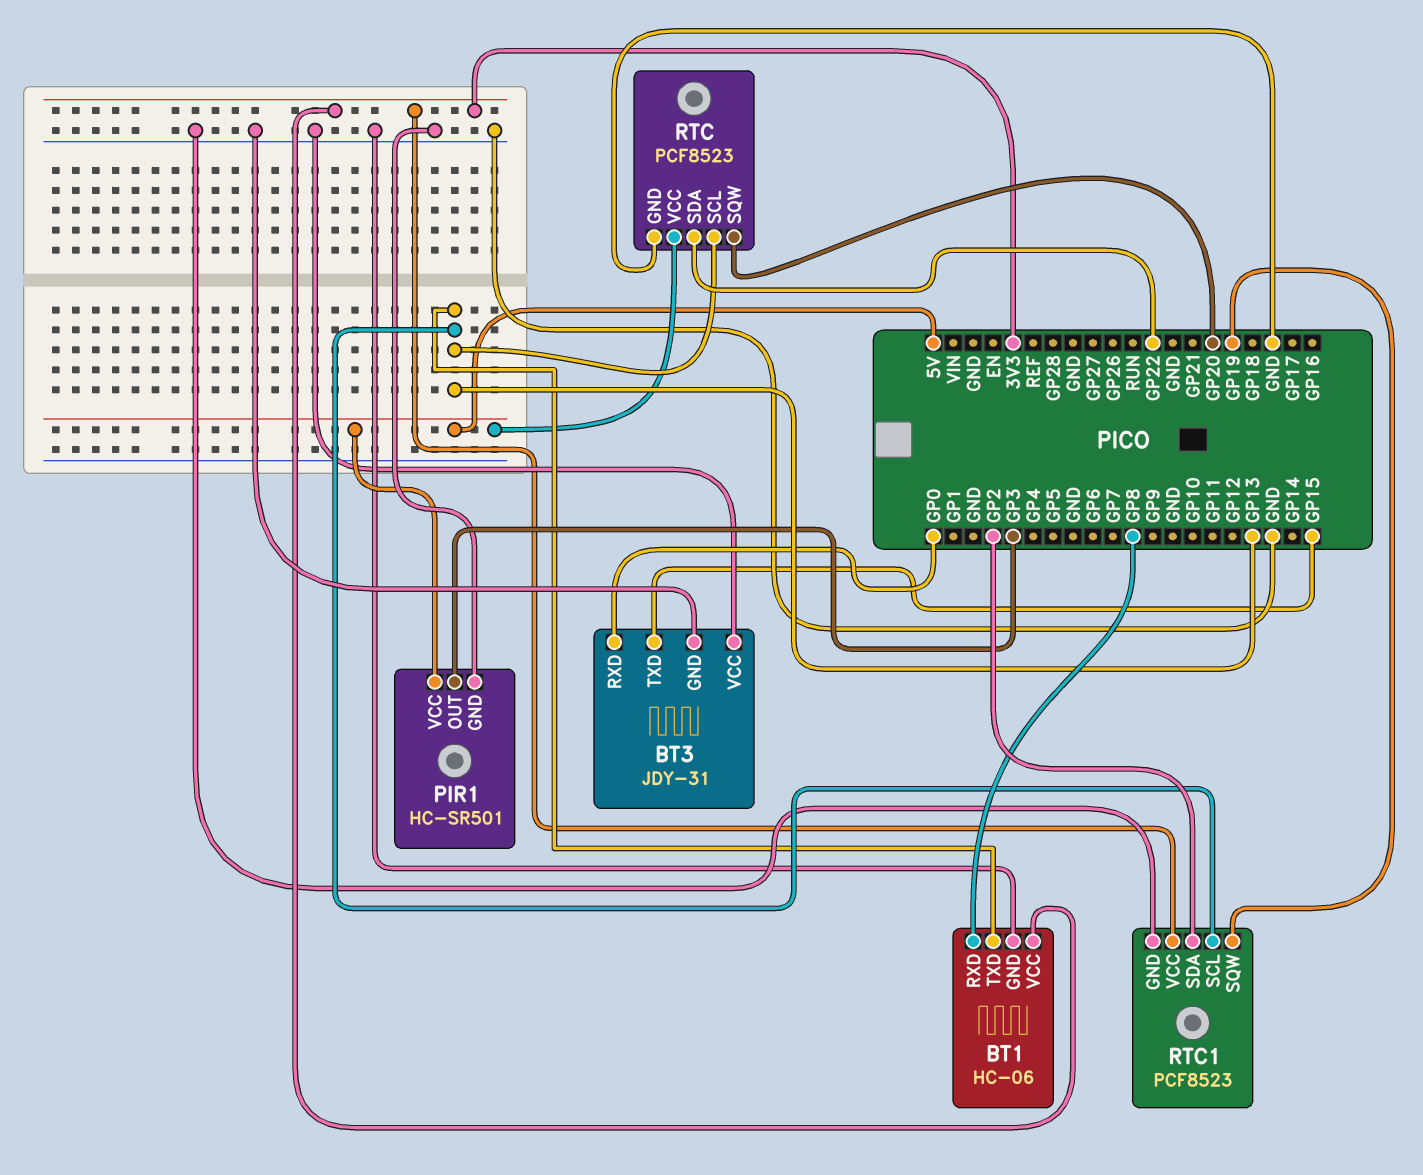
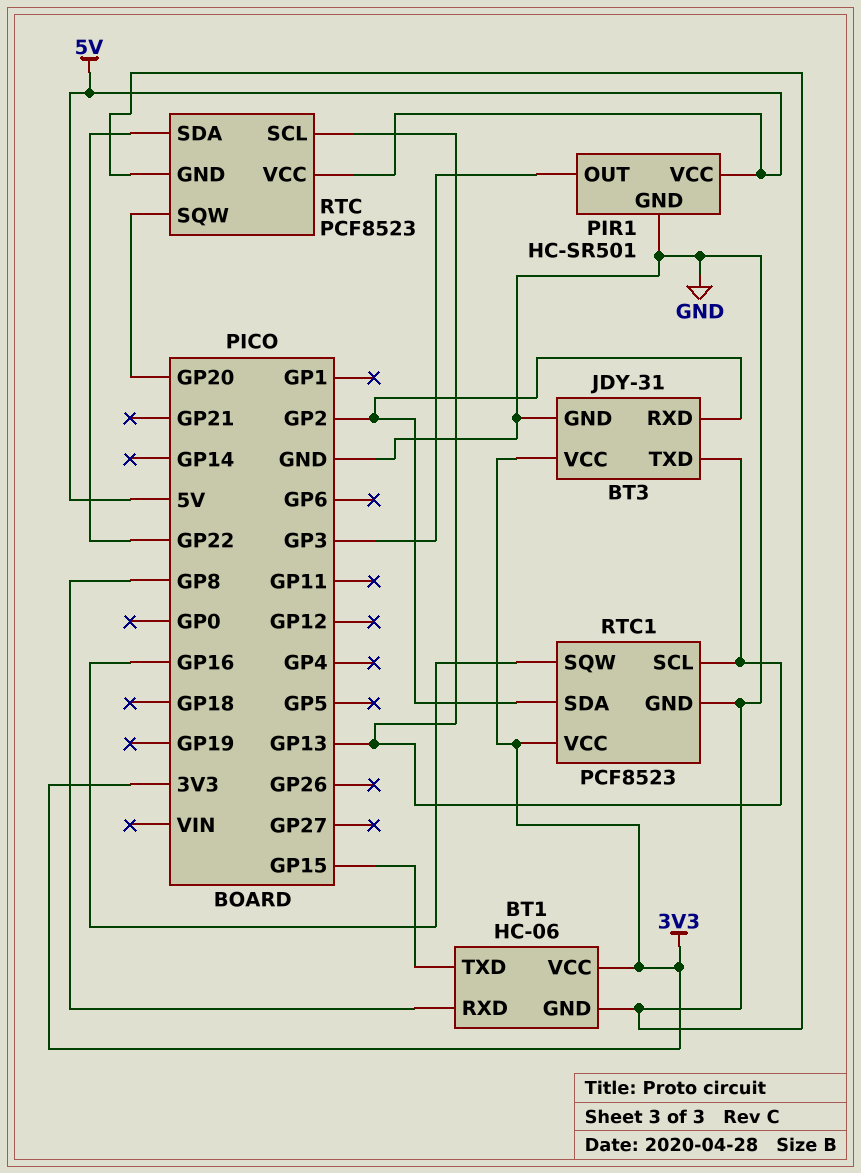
BT1 pin TXD: GP13 -> GP15
BT3 pin RXD: GP0 -> GP2
BT3 pin TXD: GP15 -> GP13
BT3 pin VCC: GND -> 3V3
RTC1 pin SQW: GP19 -> GP16

